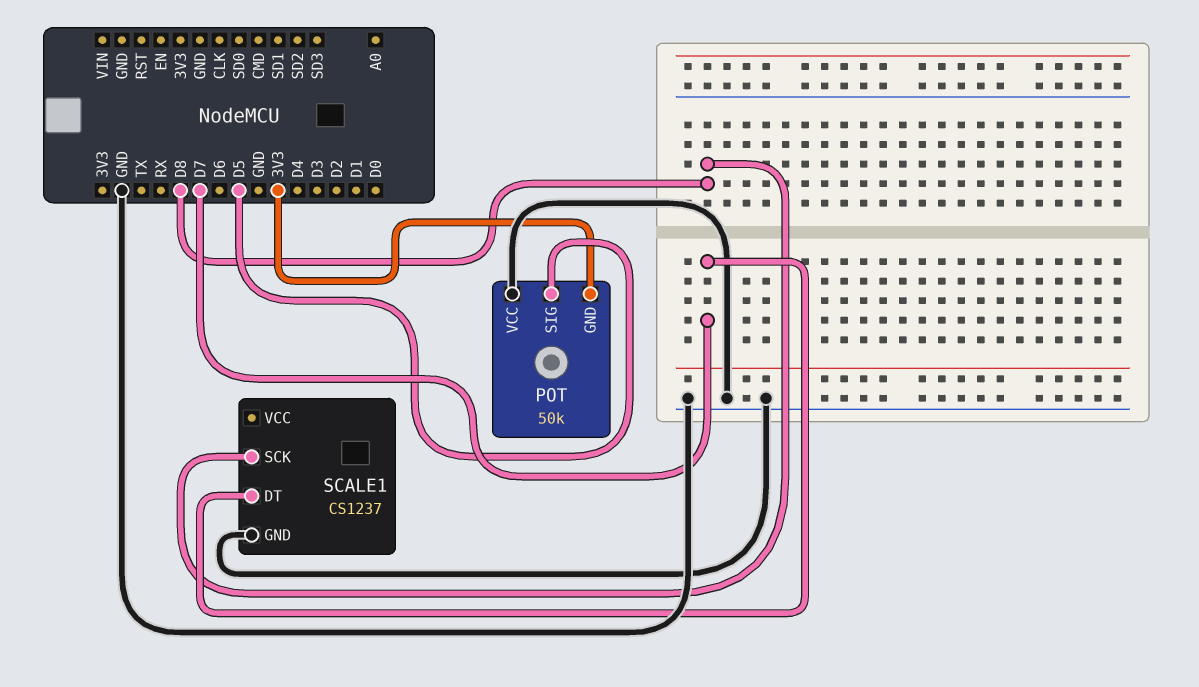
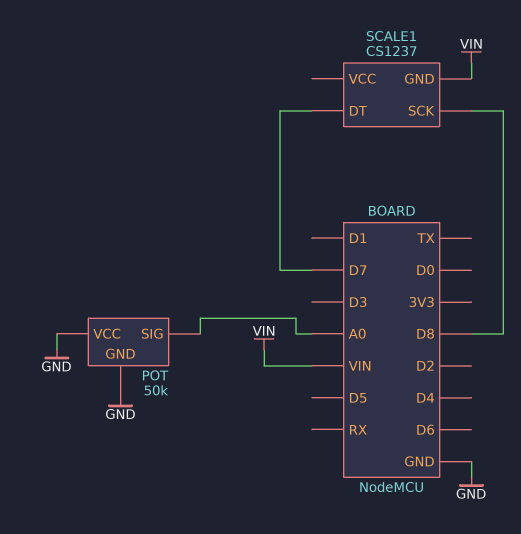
POT pin GND: 3V3 -> GND
POT pin SIG: D5 -> A0
SCALE1 pin GND: GND -> VIN

